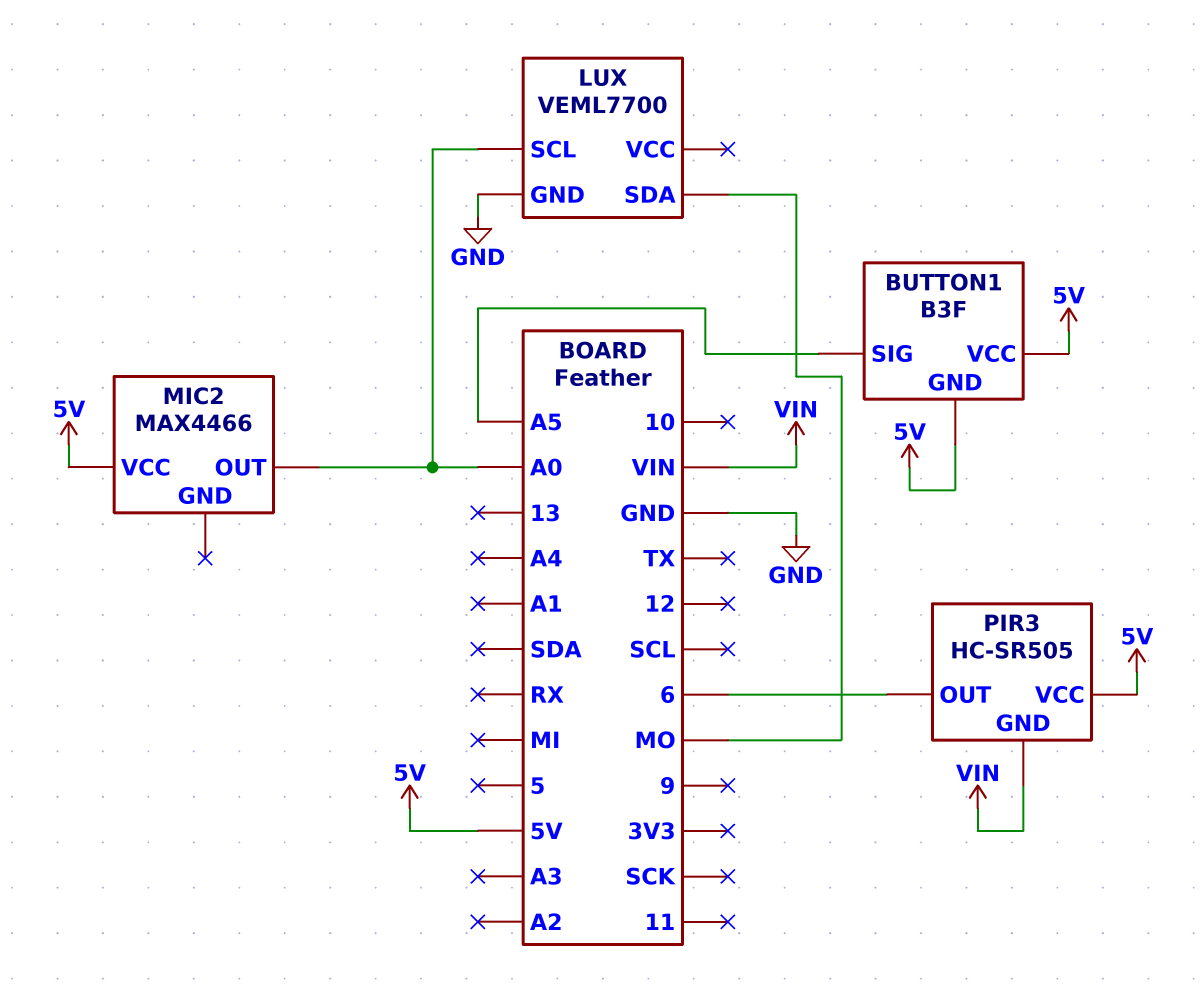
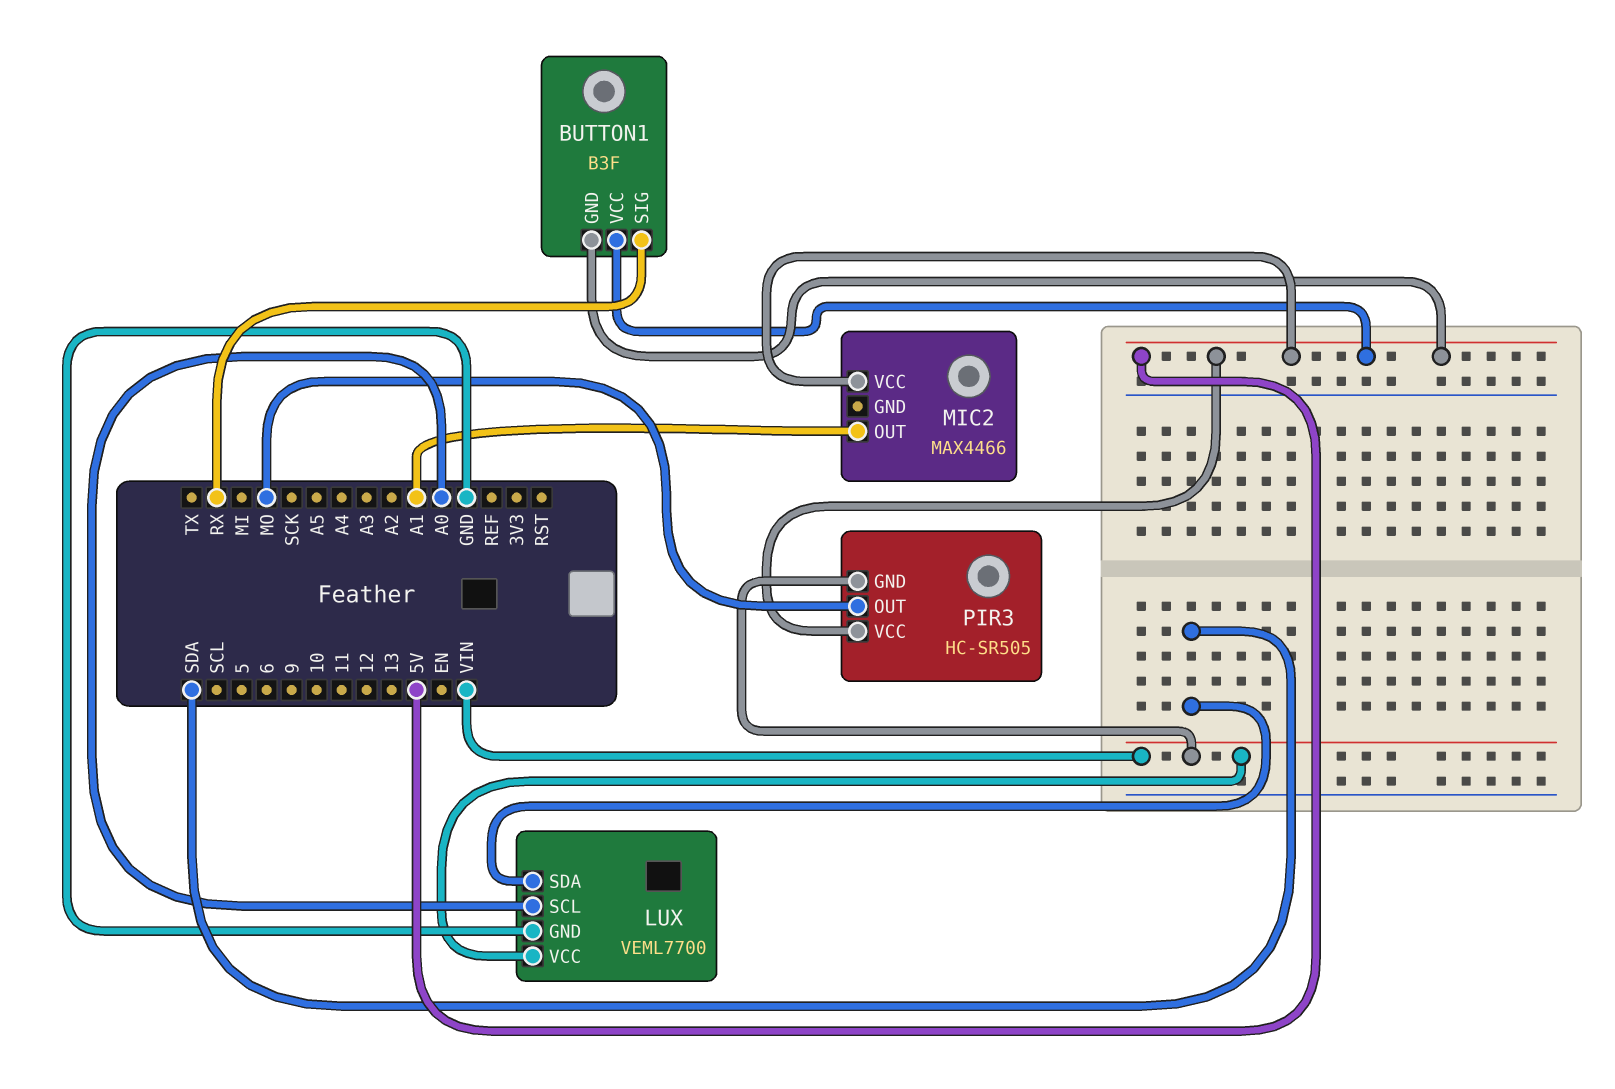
BUTTON1 pin SIG: A5 -> RX
LUX pin SDA: MO -> SDA
LUX pin VCC: none -> VIN
MIC2 pin OUT: A0 -> A1
PIR3 pin OUT: 6 -> MO

